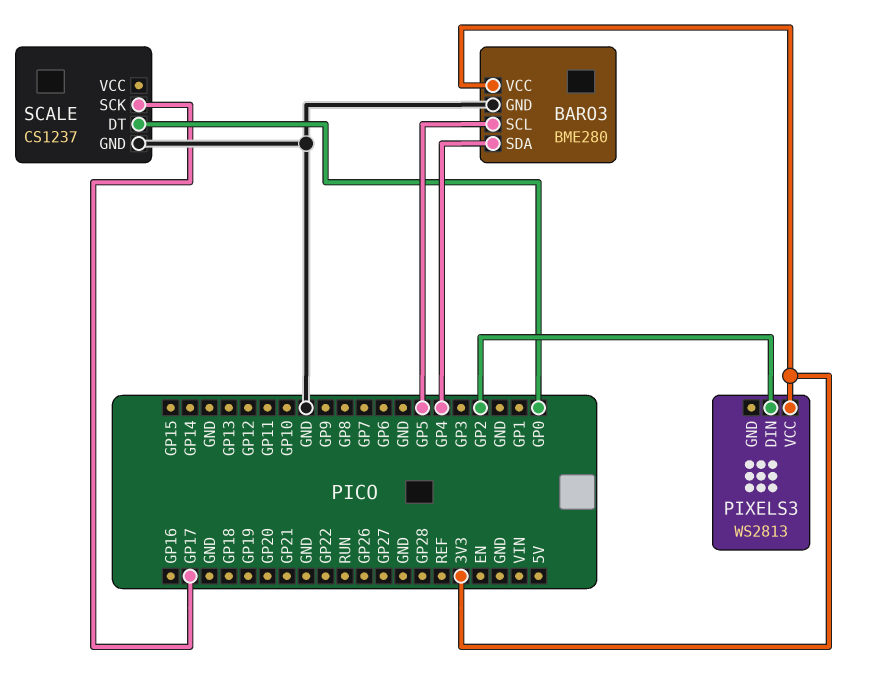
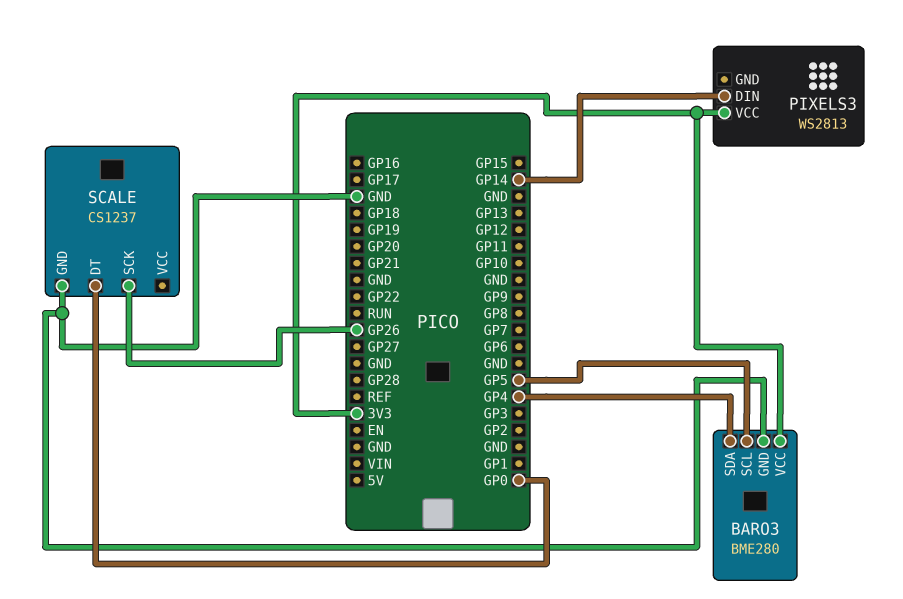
PIXELS3 pin DIN: GP2 -> GP14
SCALE pin SCK: GP17 -> GP26

